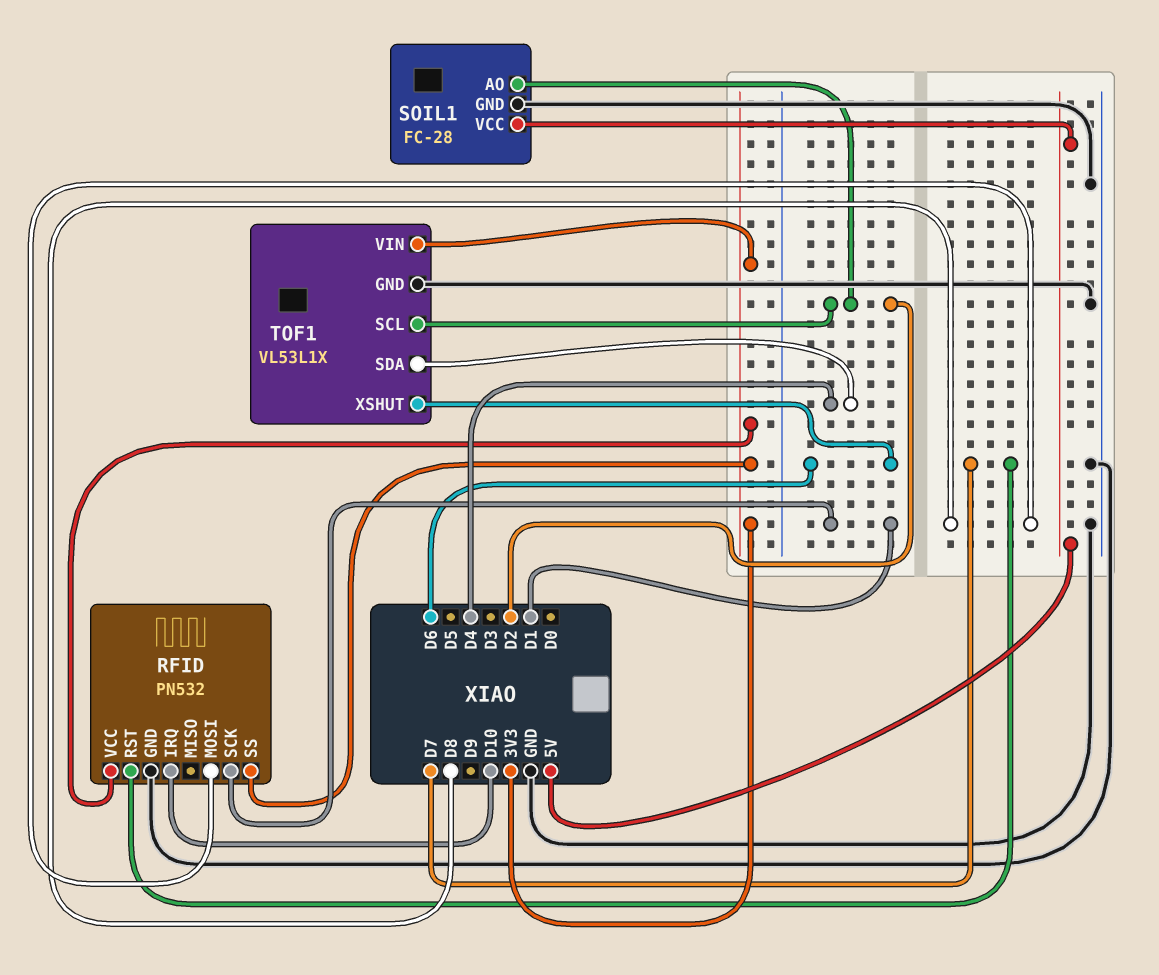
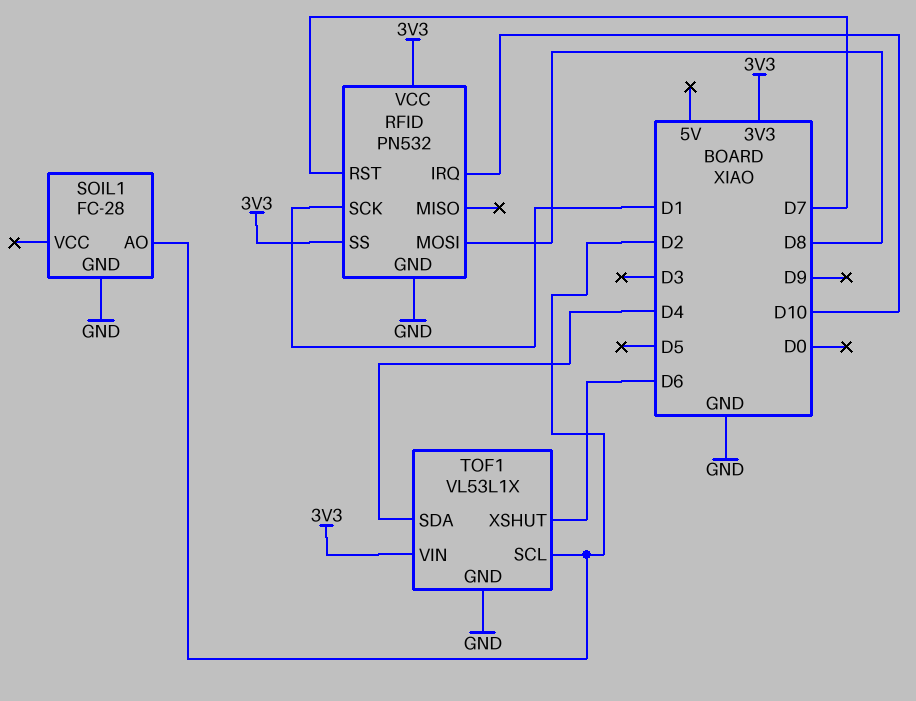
SOIL1 pin VCC: 5V -> none

